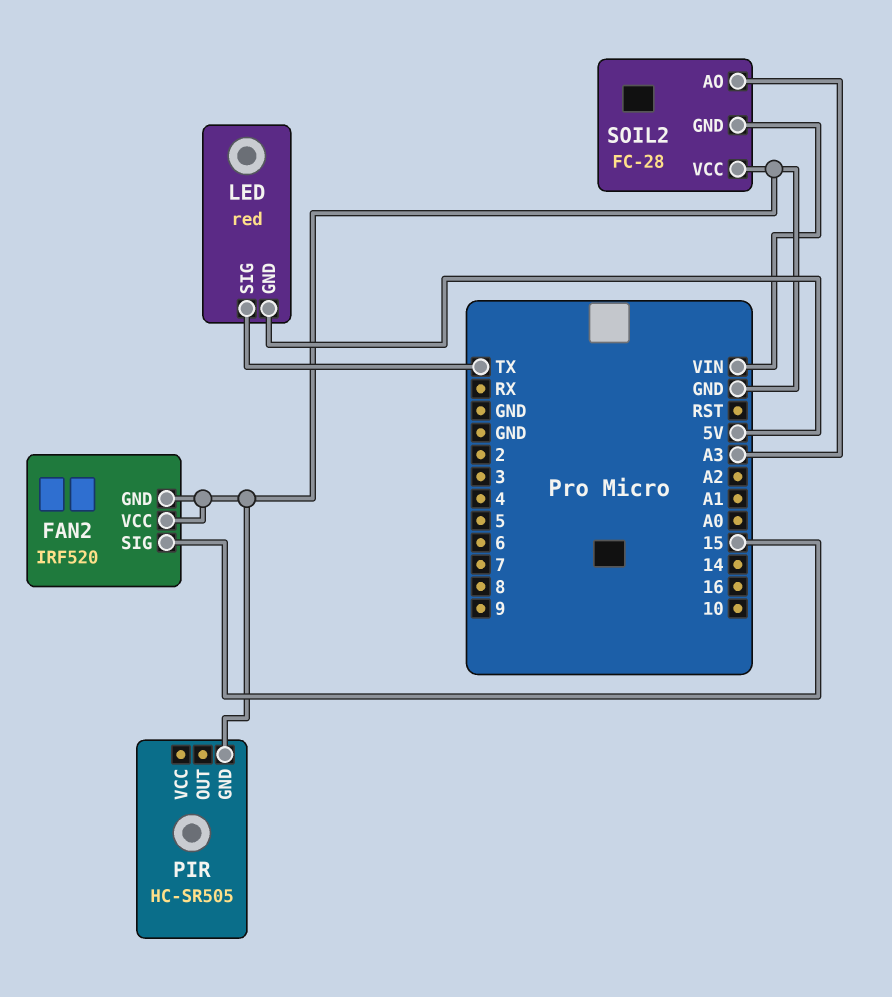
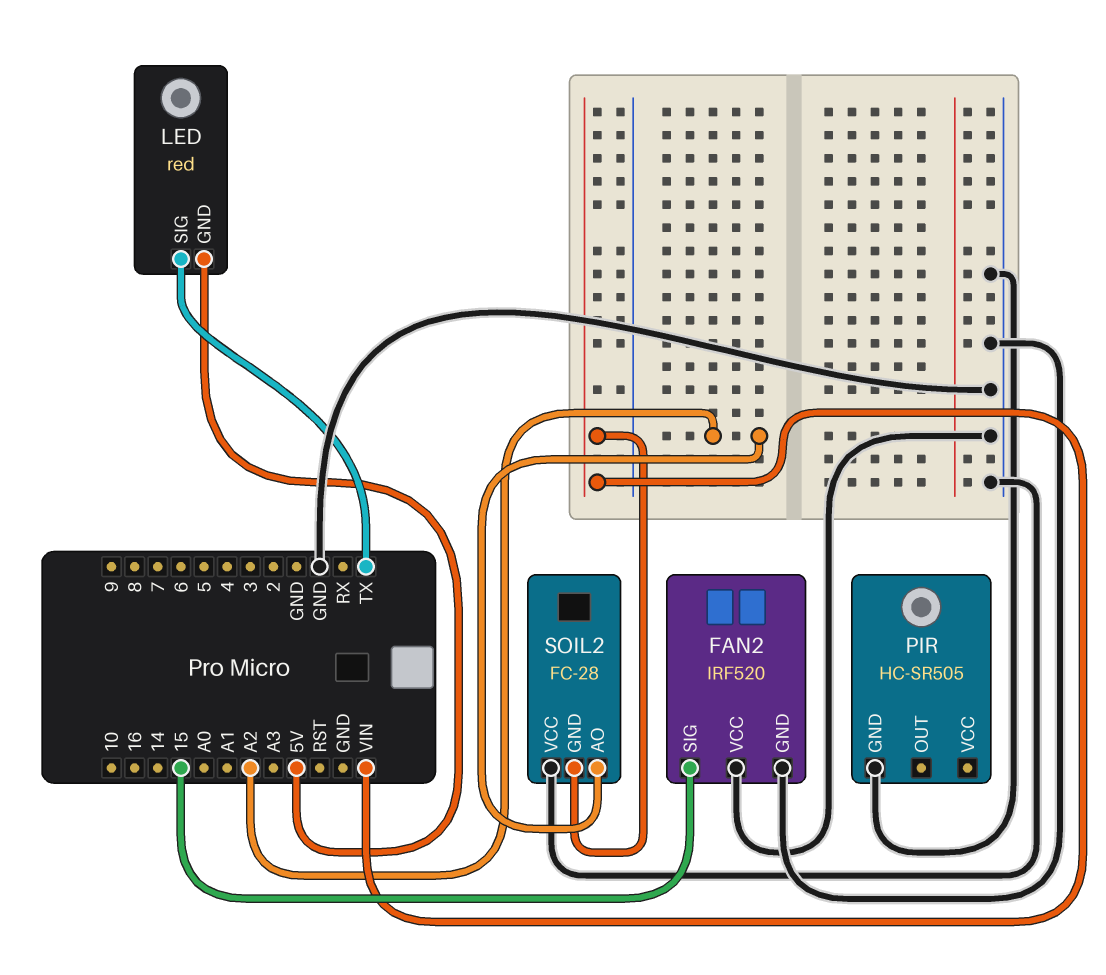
SOIL2 pin AO: A3 -> A2

